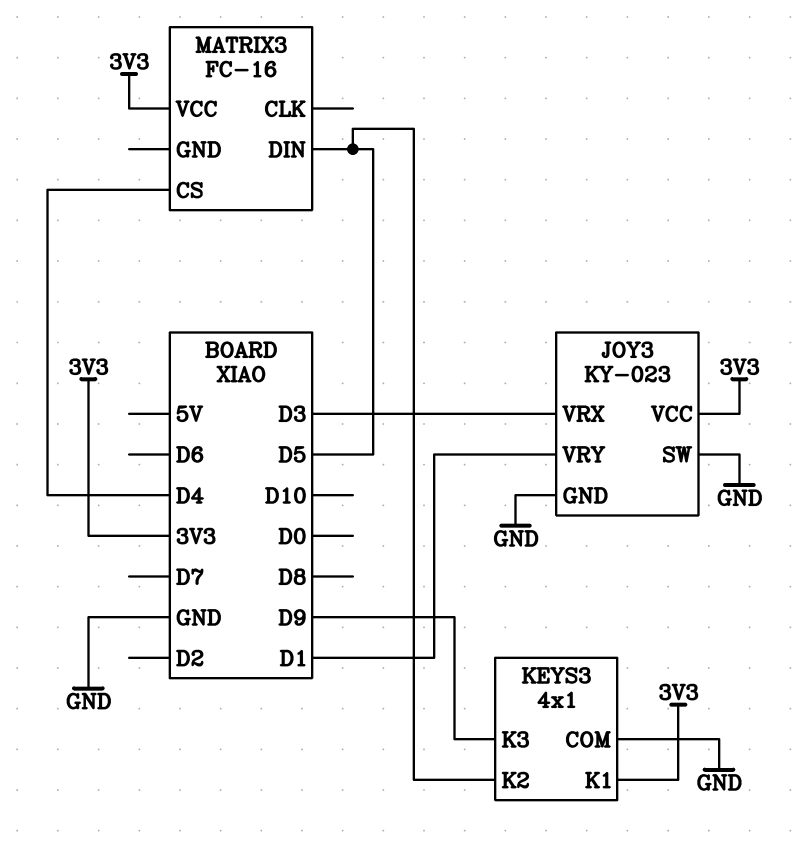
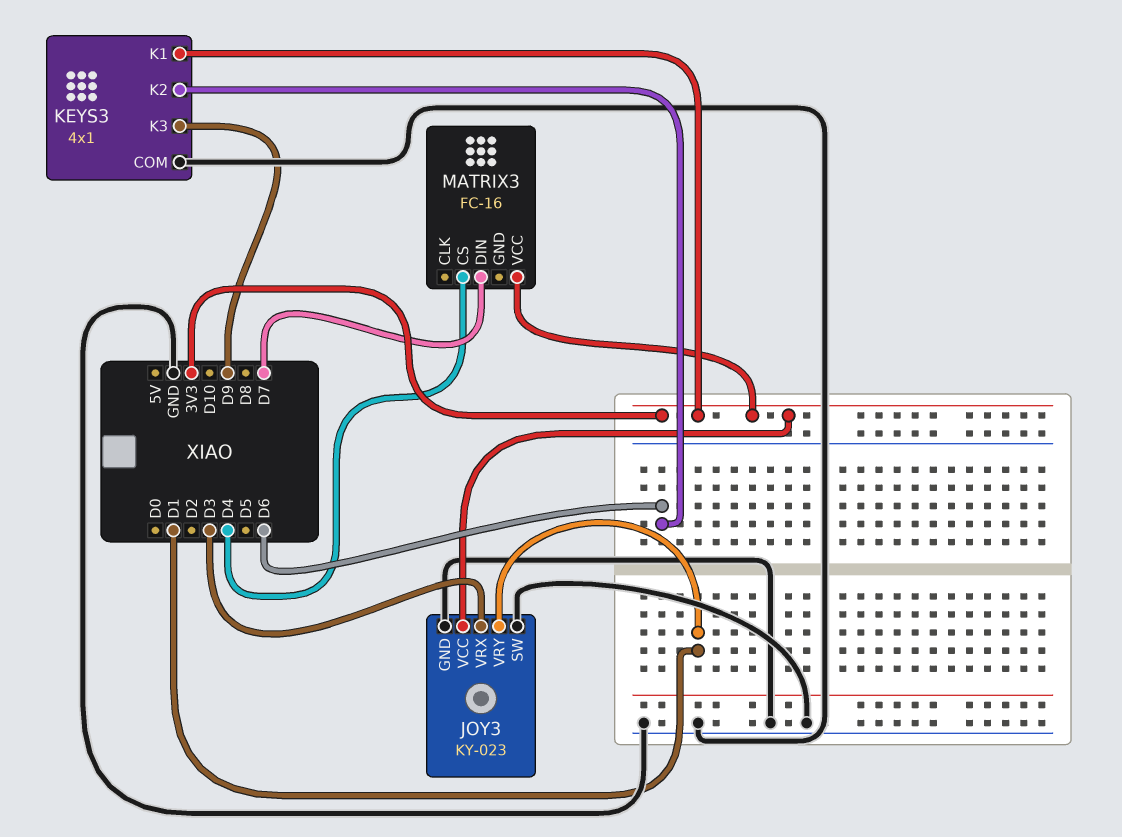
KEYS3 pin K2: D5 -> D6
MATRIX3 pin DIN: D5 -> D7

